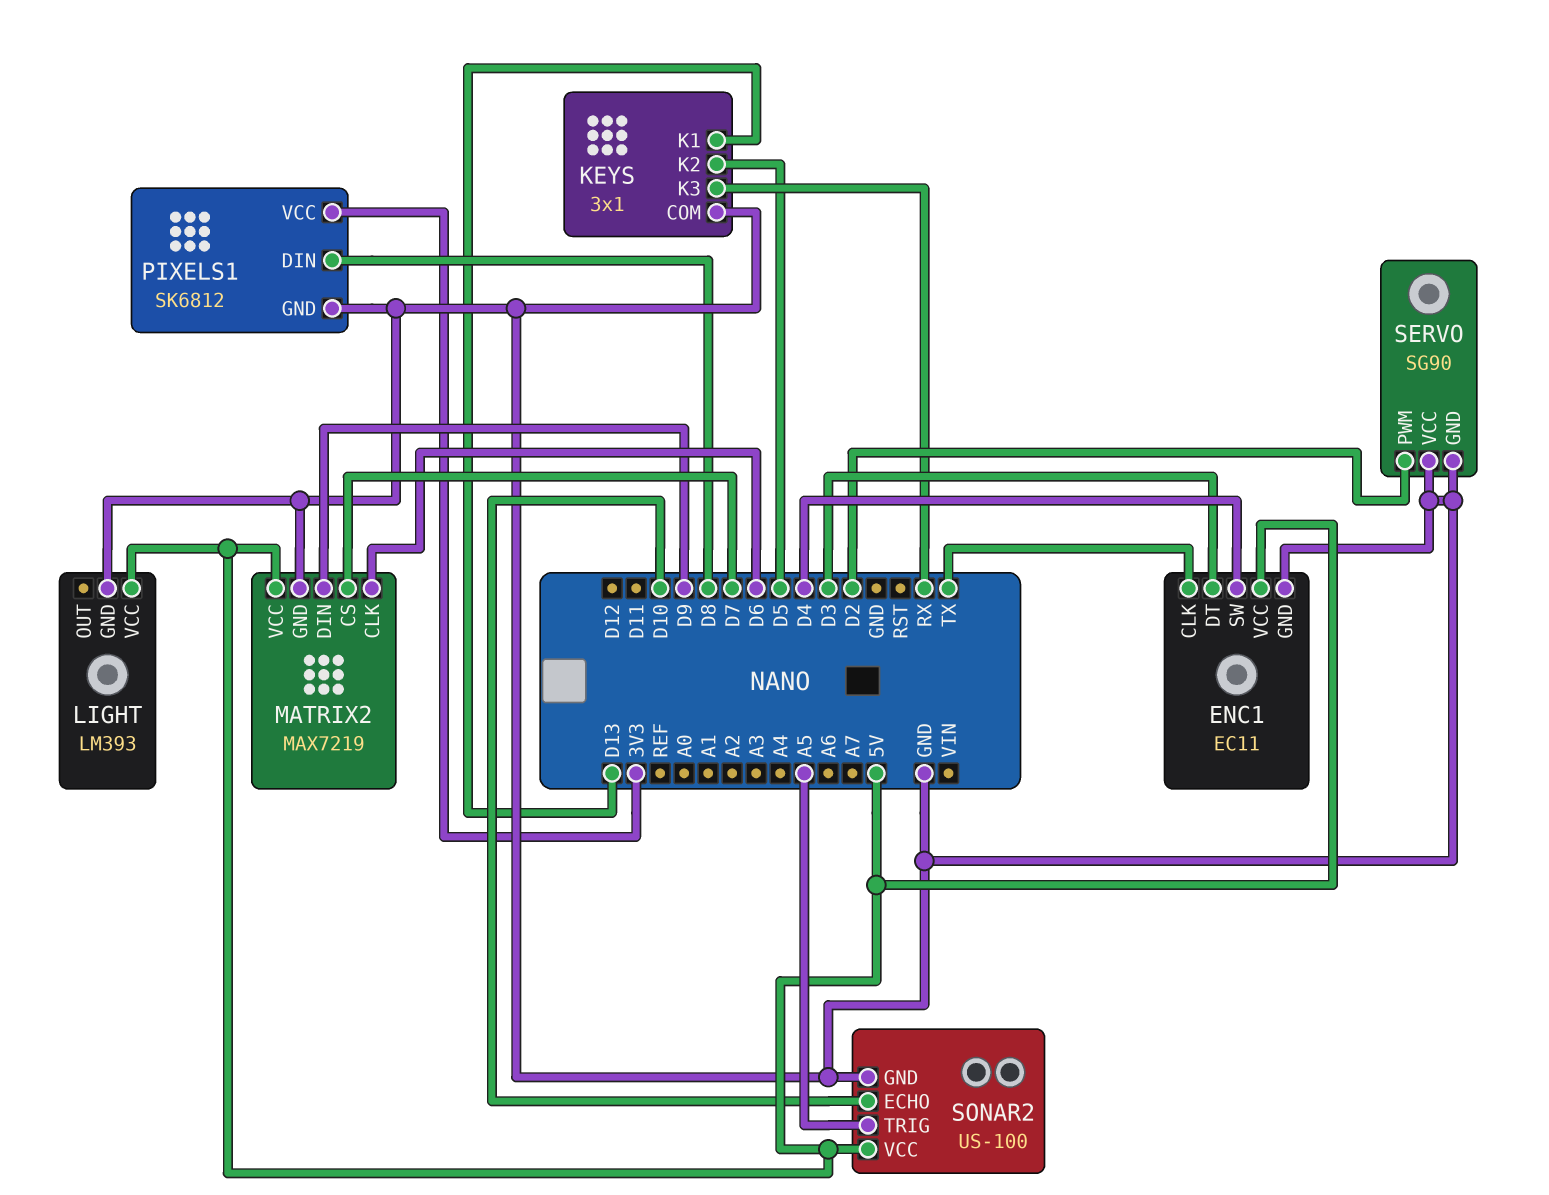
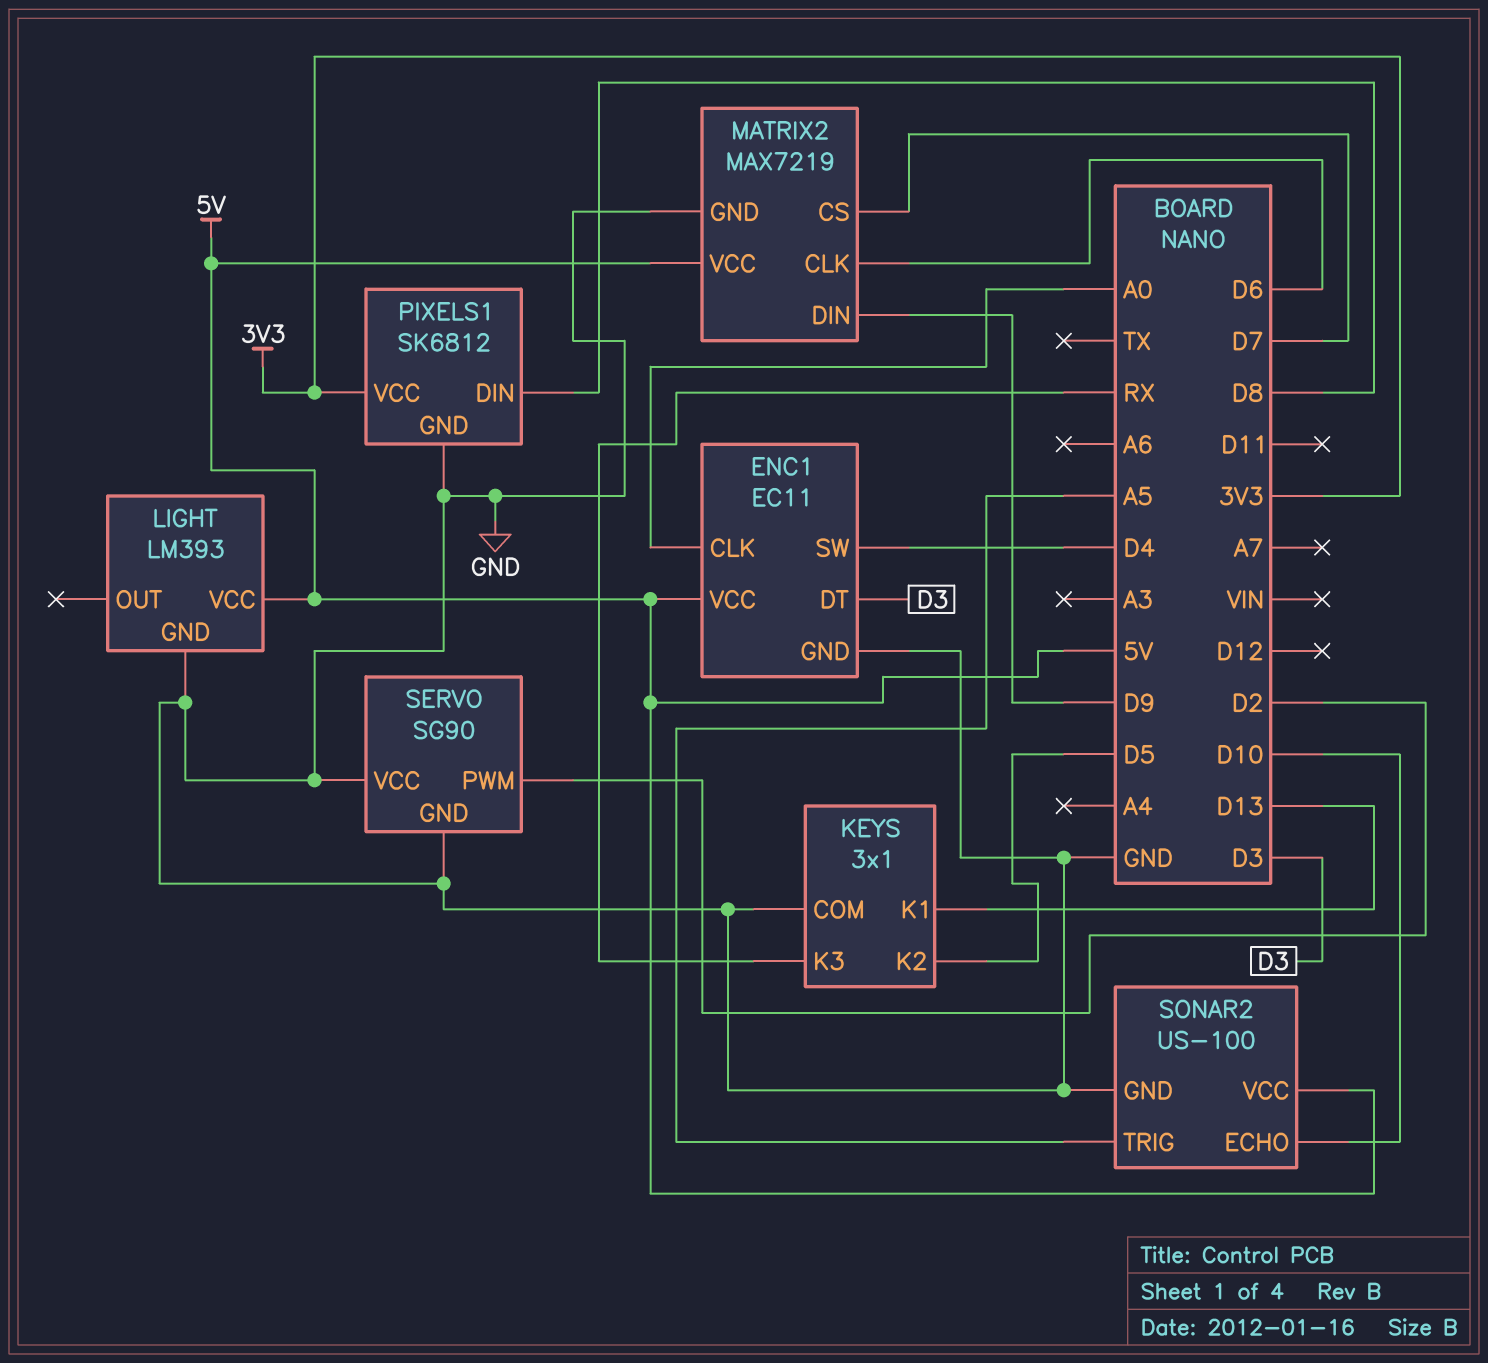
ENC1 pin CLK: TX -> A0

